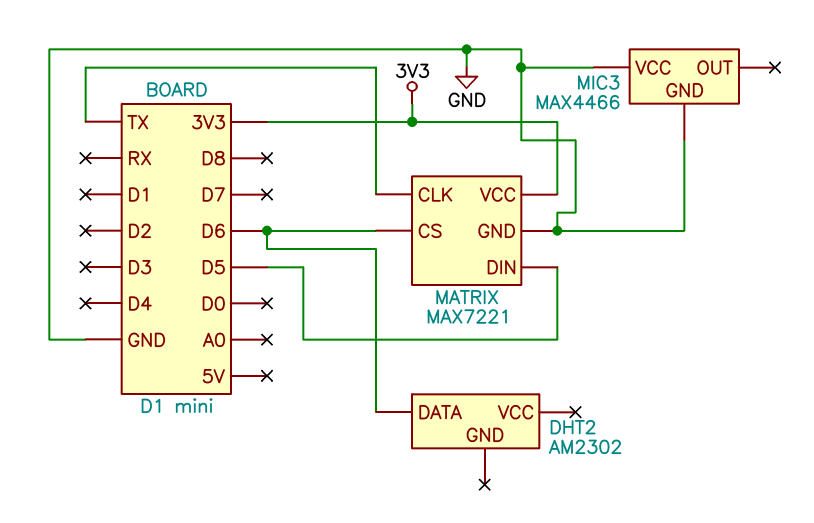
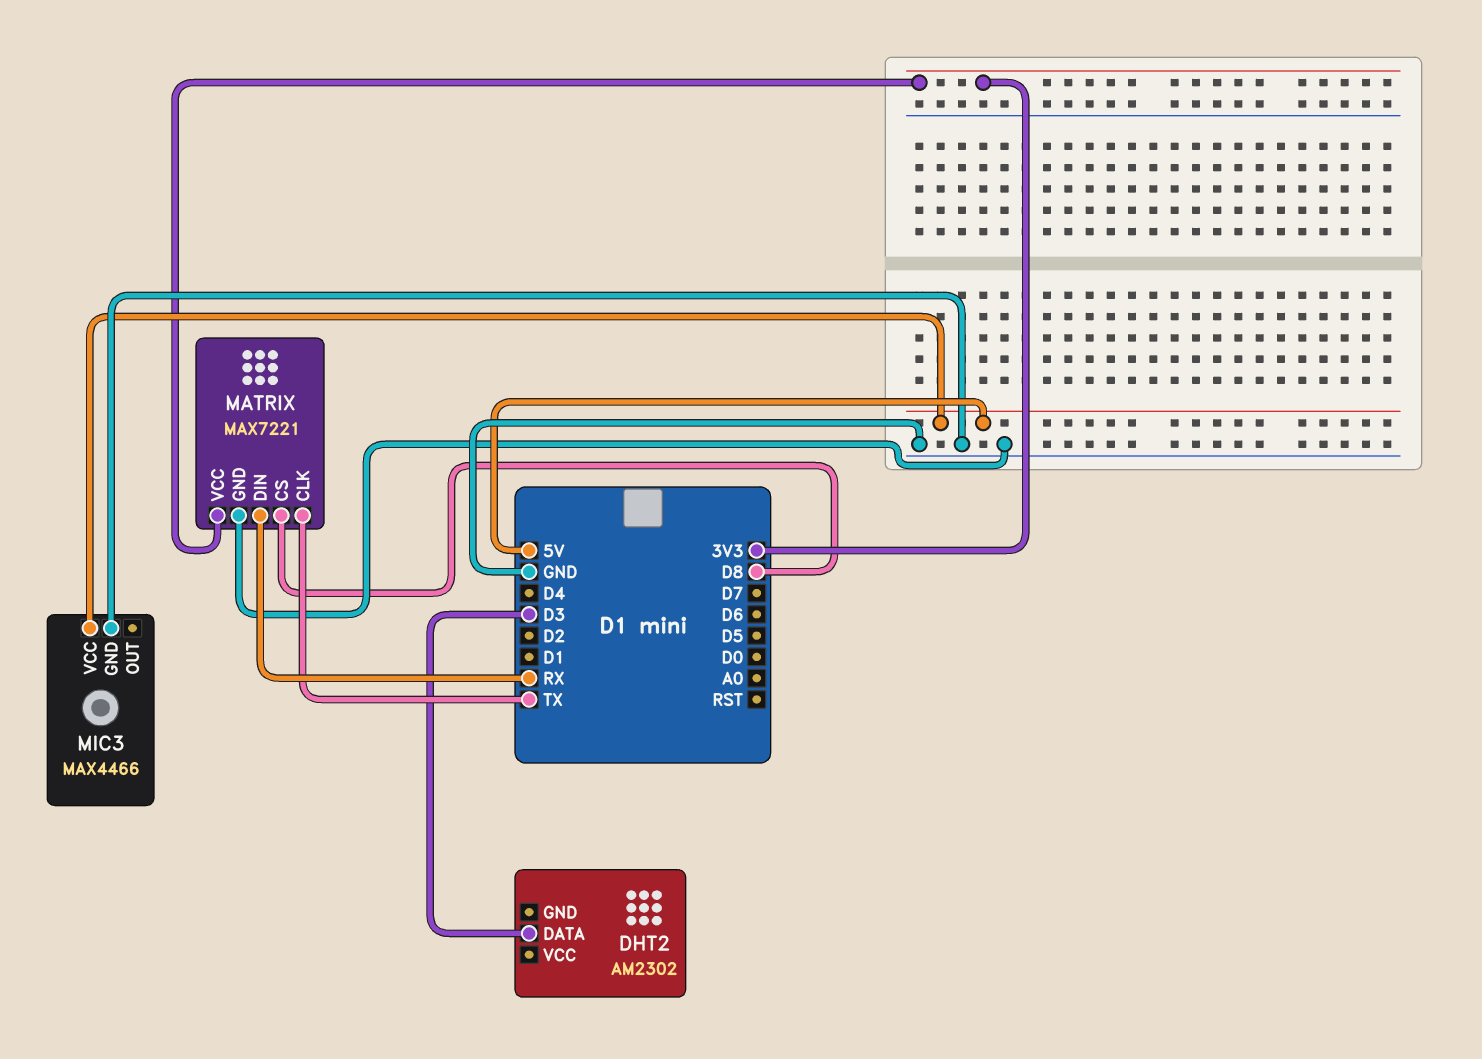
DHT2 pin DATA: D6 -> D3
MATRIX pin CS: D6 -> D8
MATRIX pin DIN: D5 -> RX
MIC3 pin VCC: GND -> 5V

